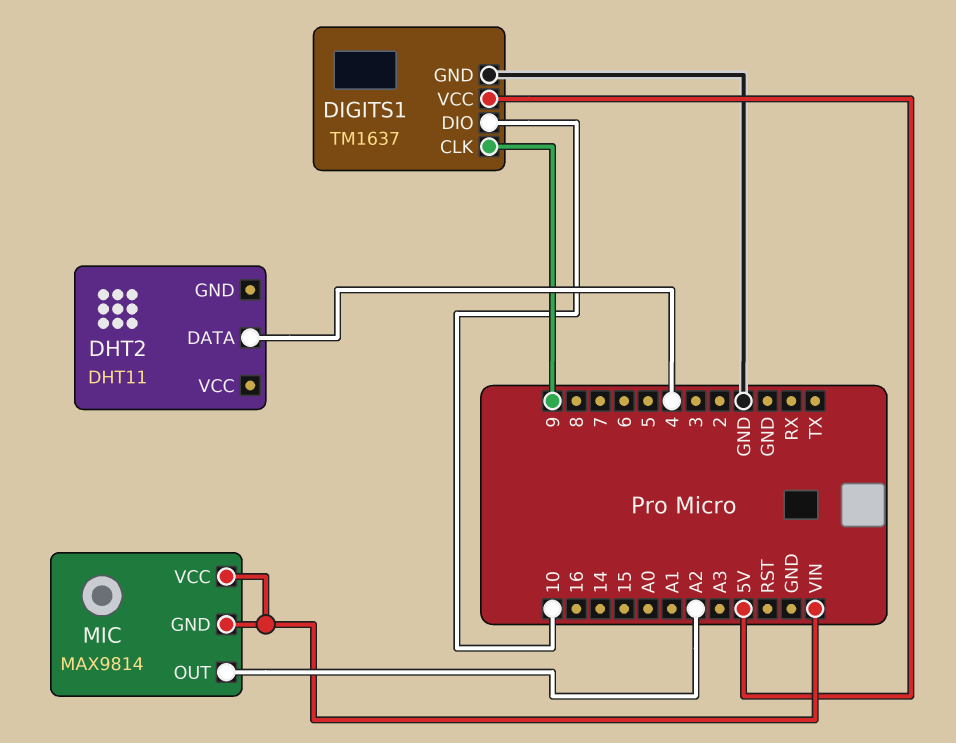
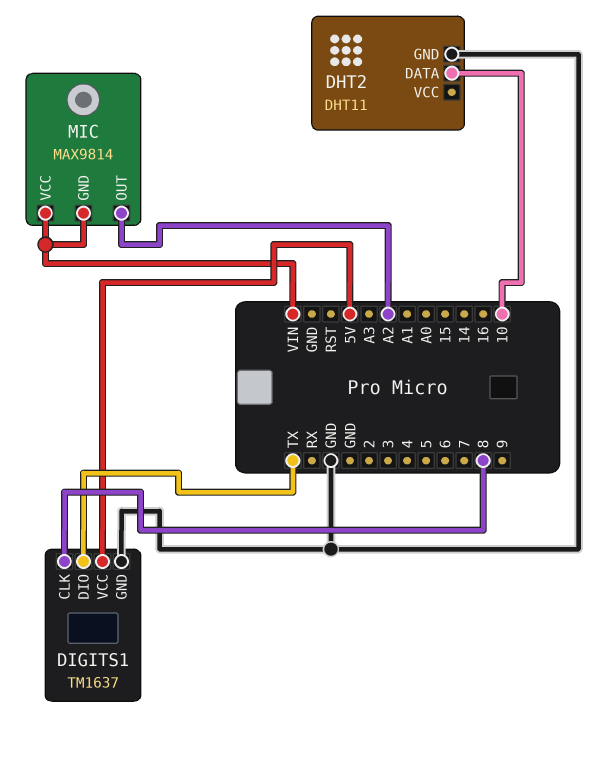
DHT2 pin DATA: 4 -> 10
DHT2 pin GND: none -> GND
DIGITS1 pin CLK: 9 -> 8
DIGITS1 pin DIO: 10 -> TX

